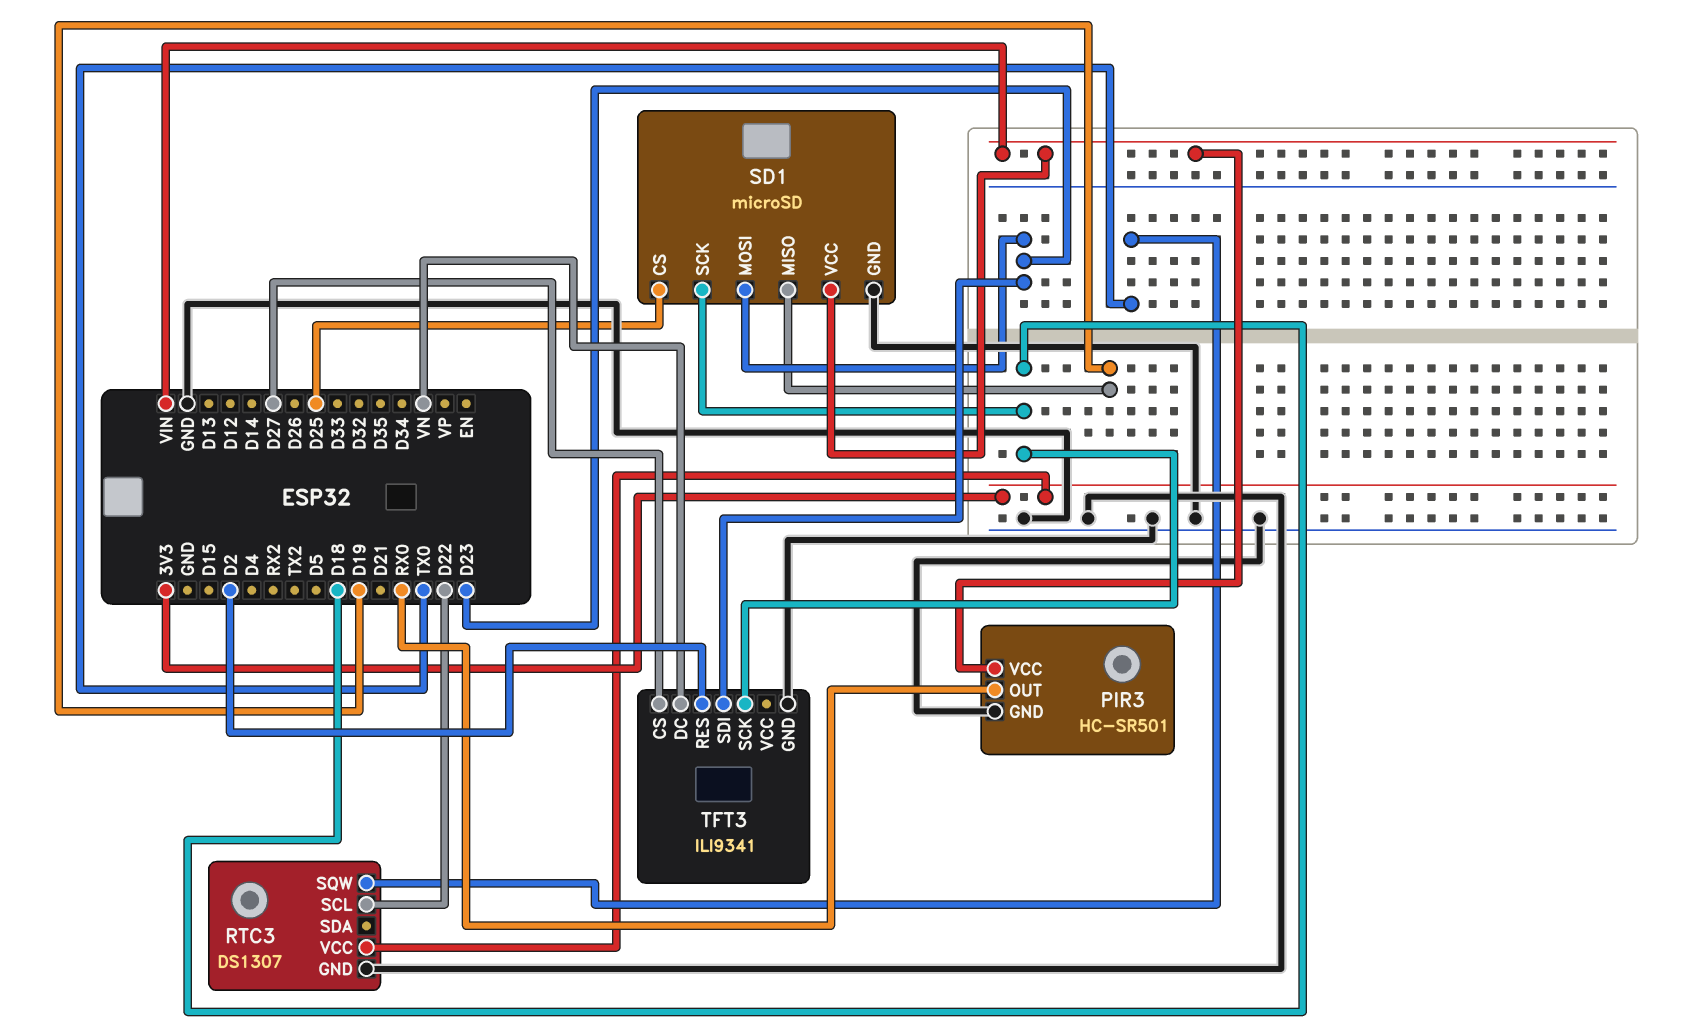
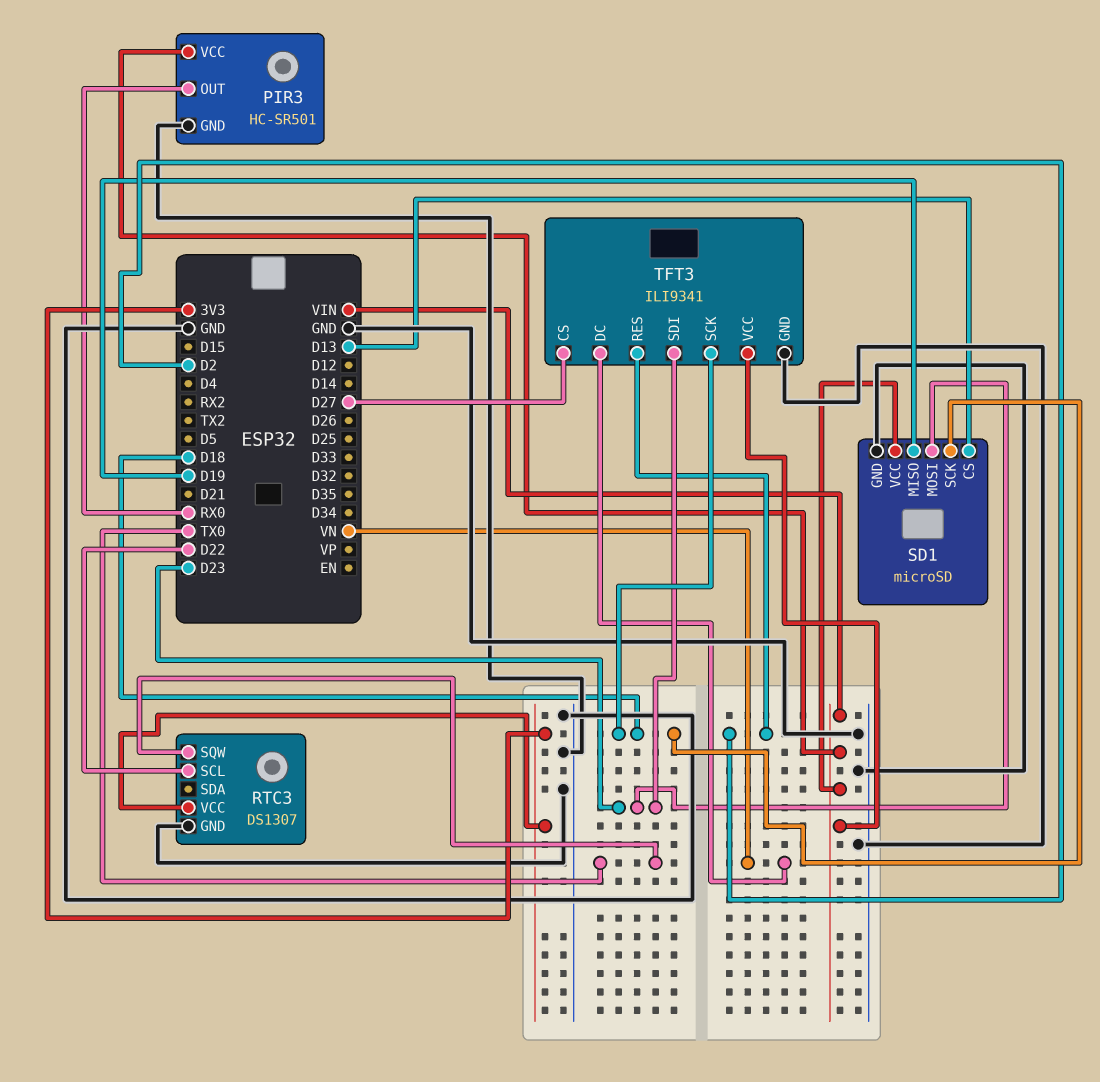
SD1 pin CS: D25 -> D13
TFT3 pin VCC: none -> VIN

